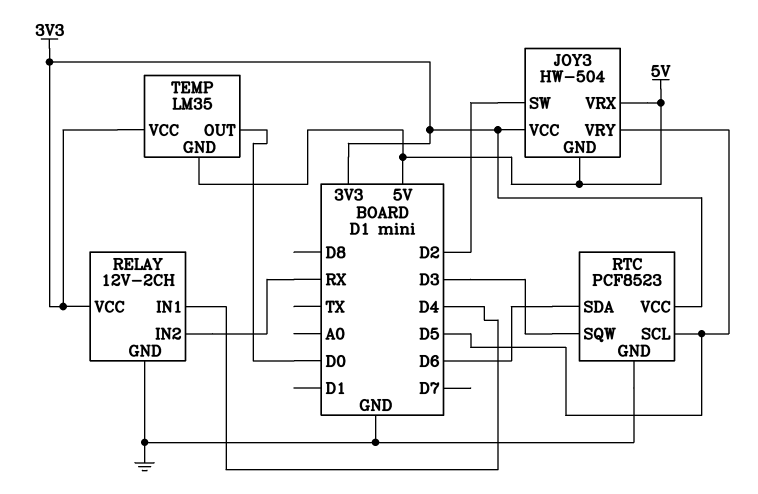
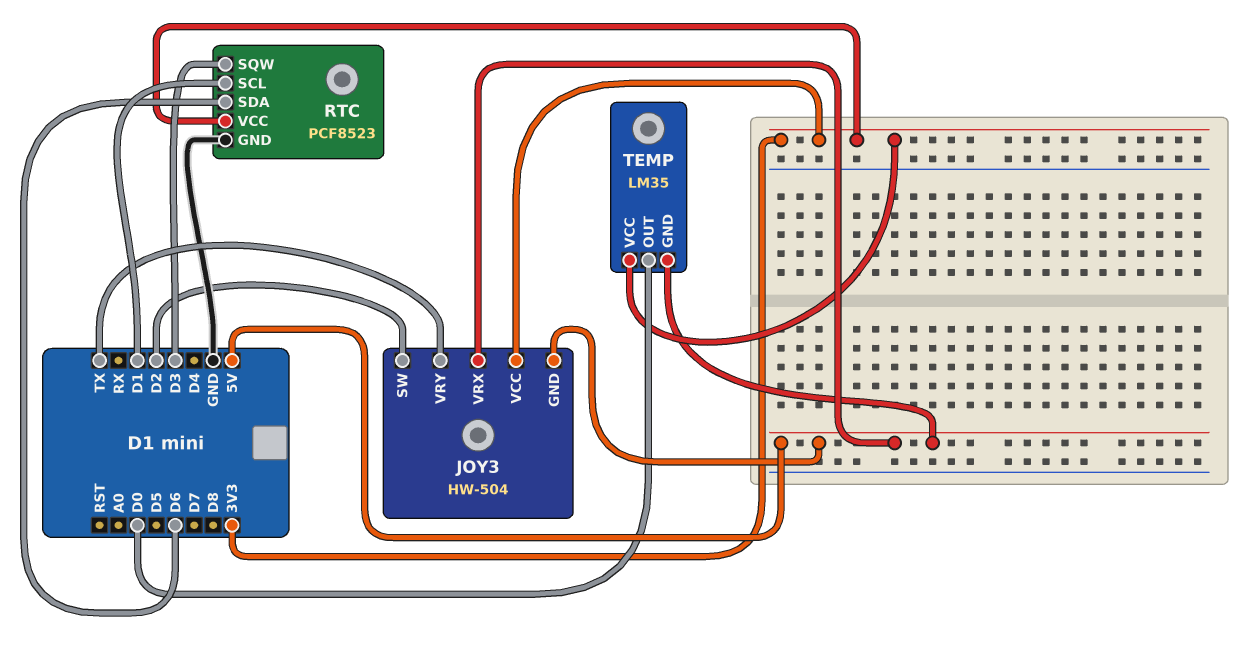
JOY3 pin VRY: D5 -> TX
RELAY: 12V-2CH -> none
RELAY pin GND: GND -> none
RELAY pin IN1: D4 -> none
RELAY pin IN2: RX -> none
RELAY pin VCC: 3V3 -> none
RTC pin SCL: D5 -> D1

